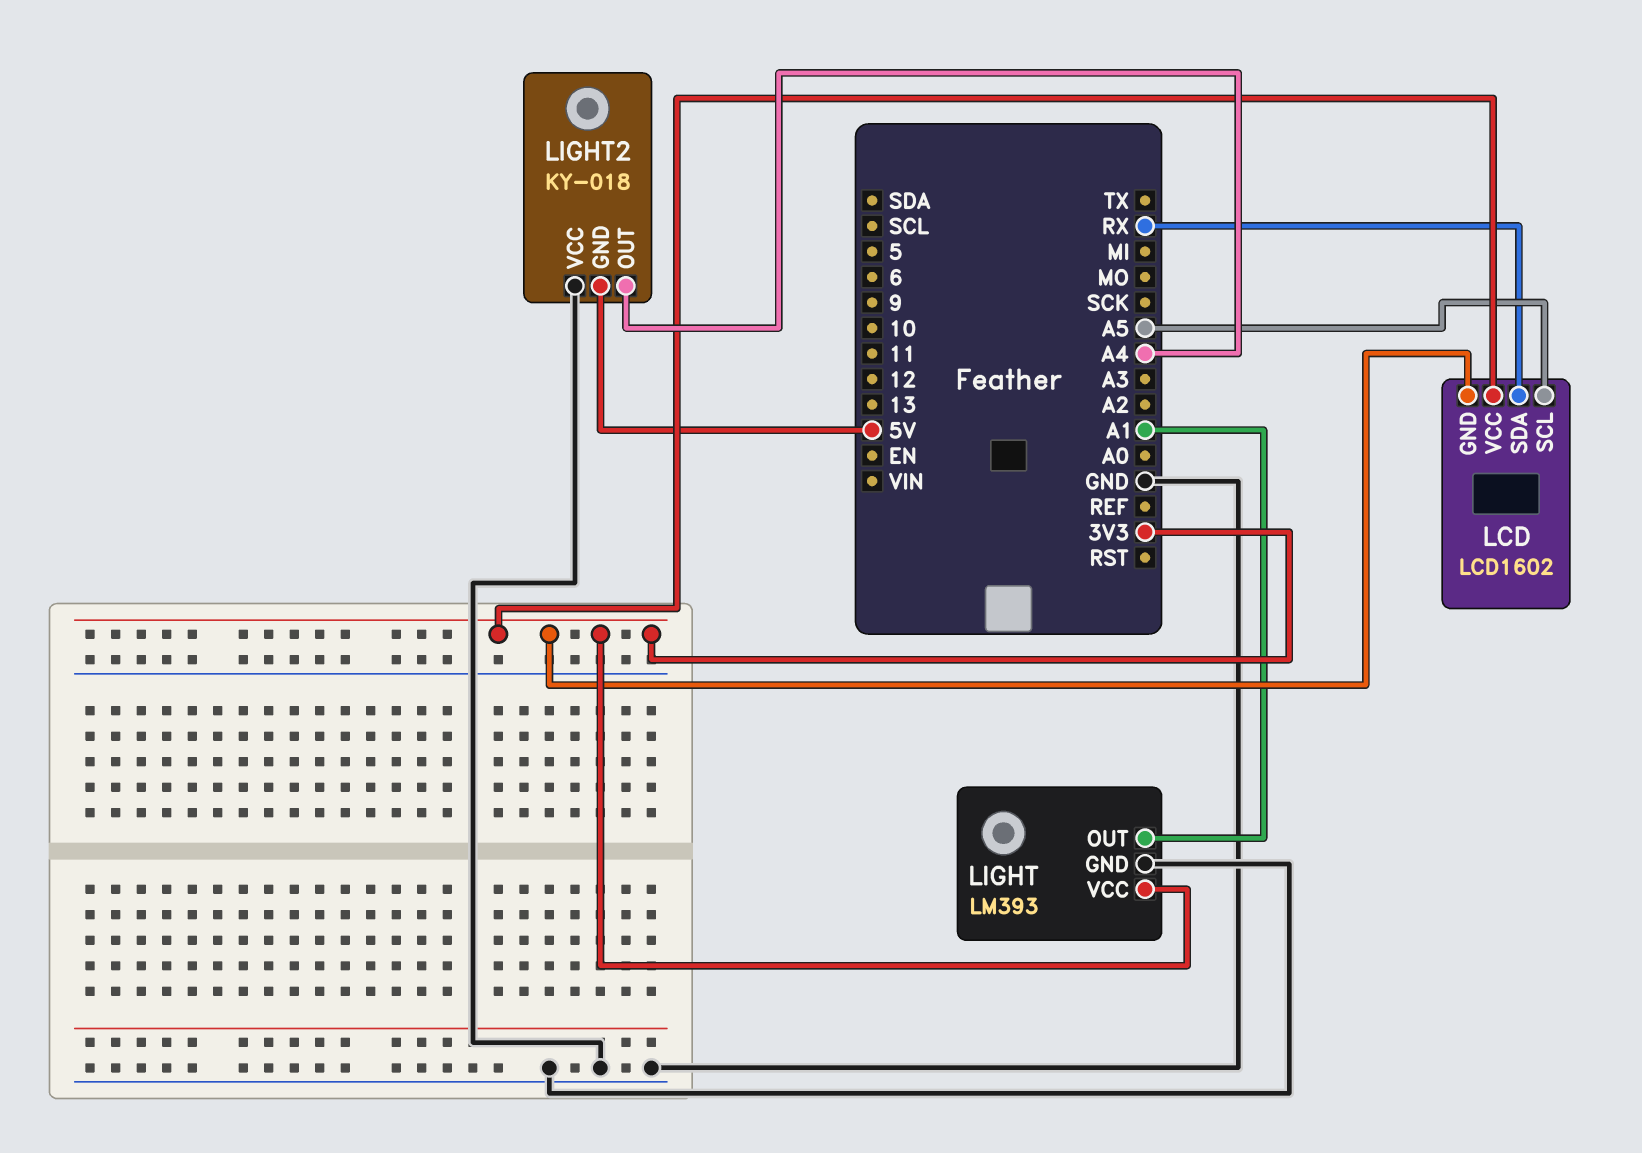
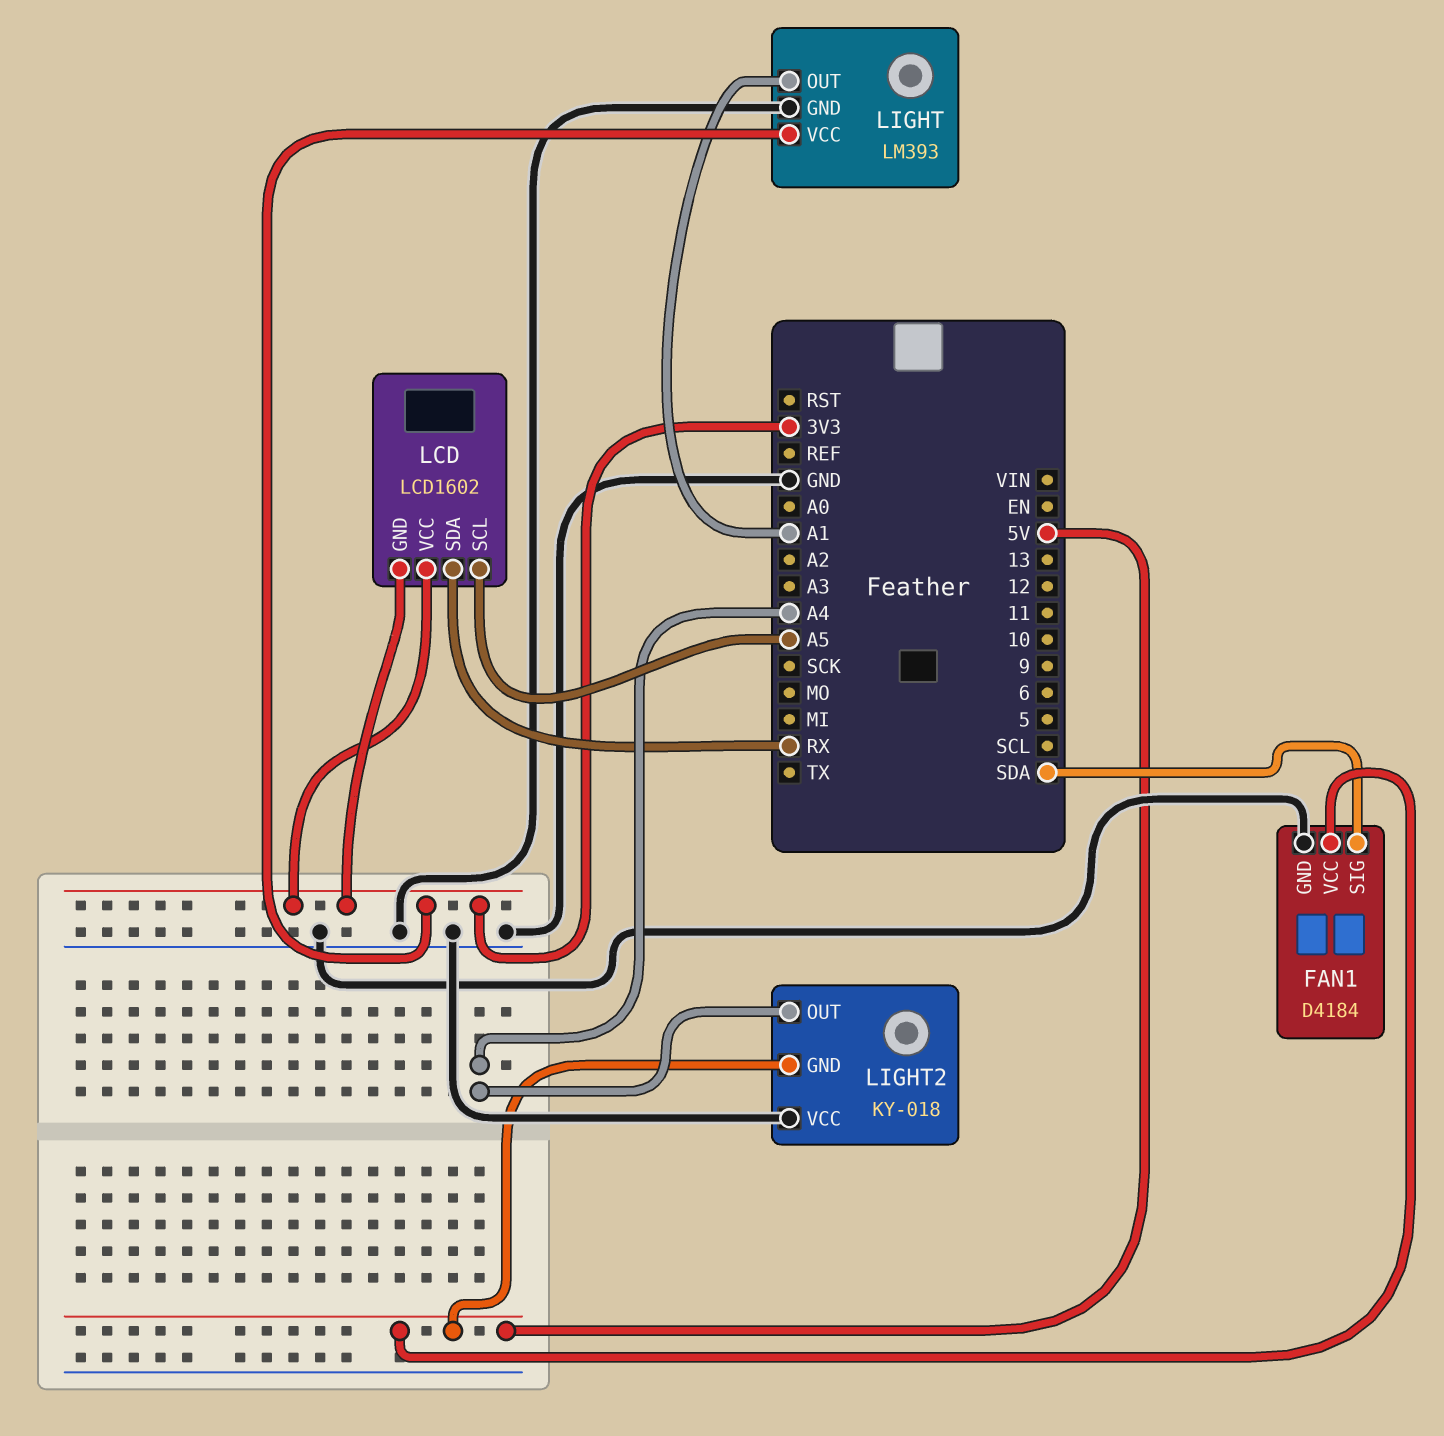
FAN1: none -> D4184
FAN1 pin GND: none -> GND
FAN1 pin SIG: none -> SDA
FAN1 pin VCC: none -> 5V

